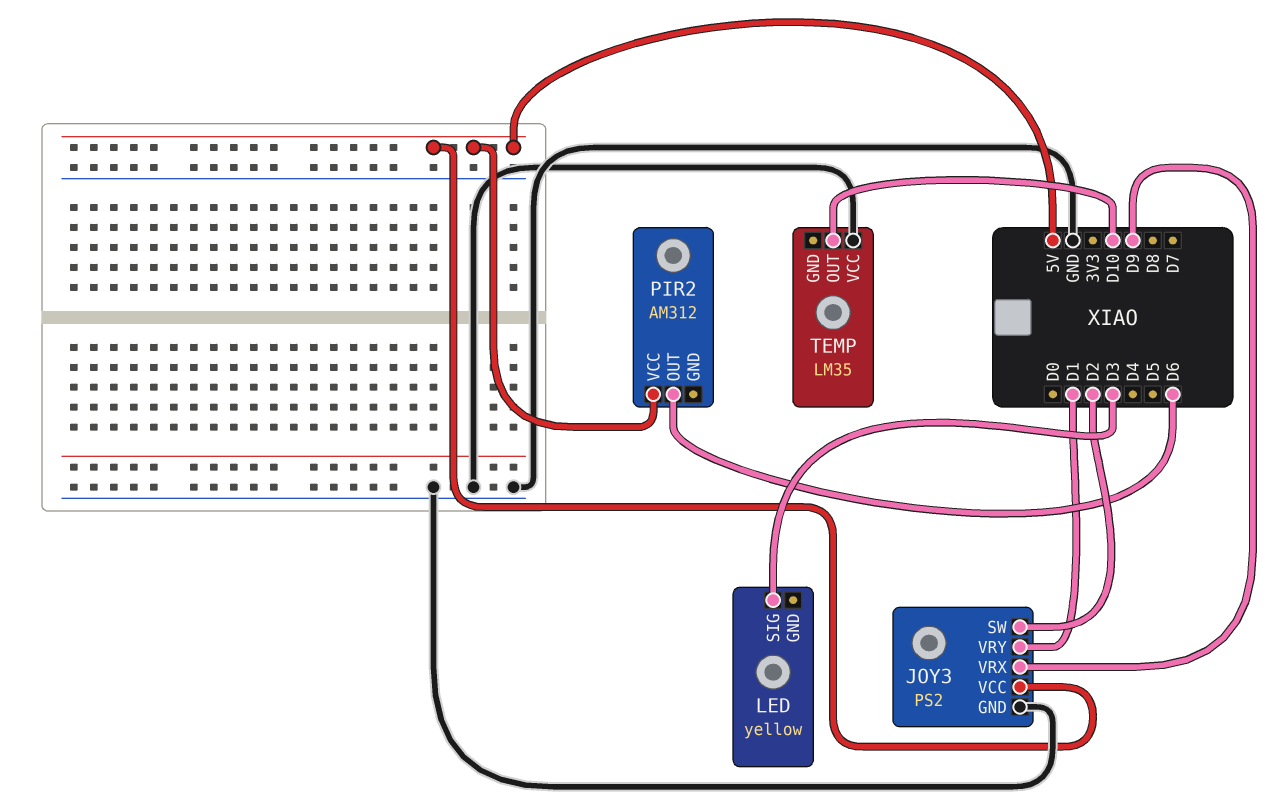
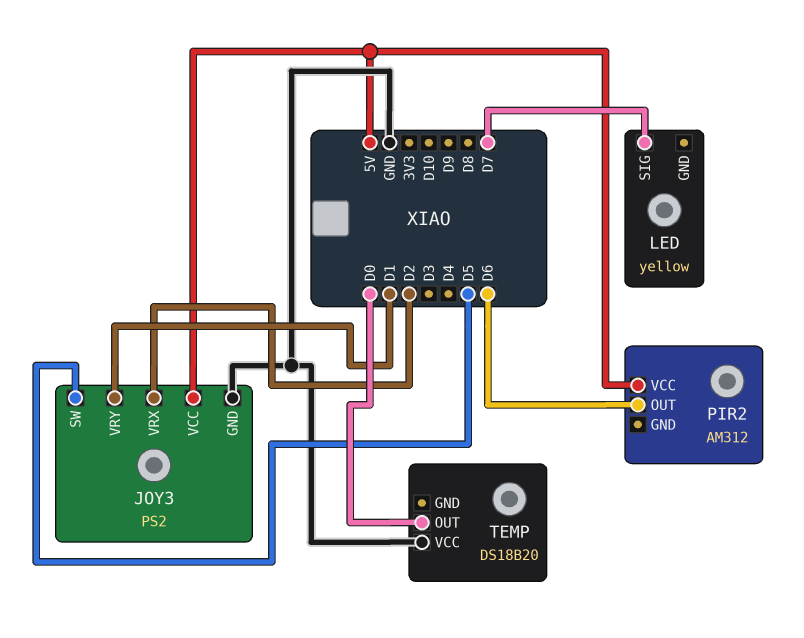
JOY3 pin SW: D2 -> D5
JOY3 pin VRX: D9 -> D2
LED pin SIG: D3 -> D7
TEMP: LM35 -> DS18B20
TEMP pin OUT: D10 -> D0

